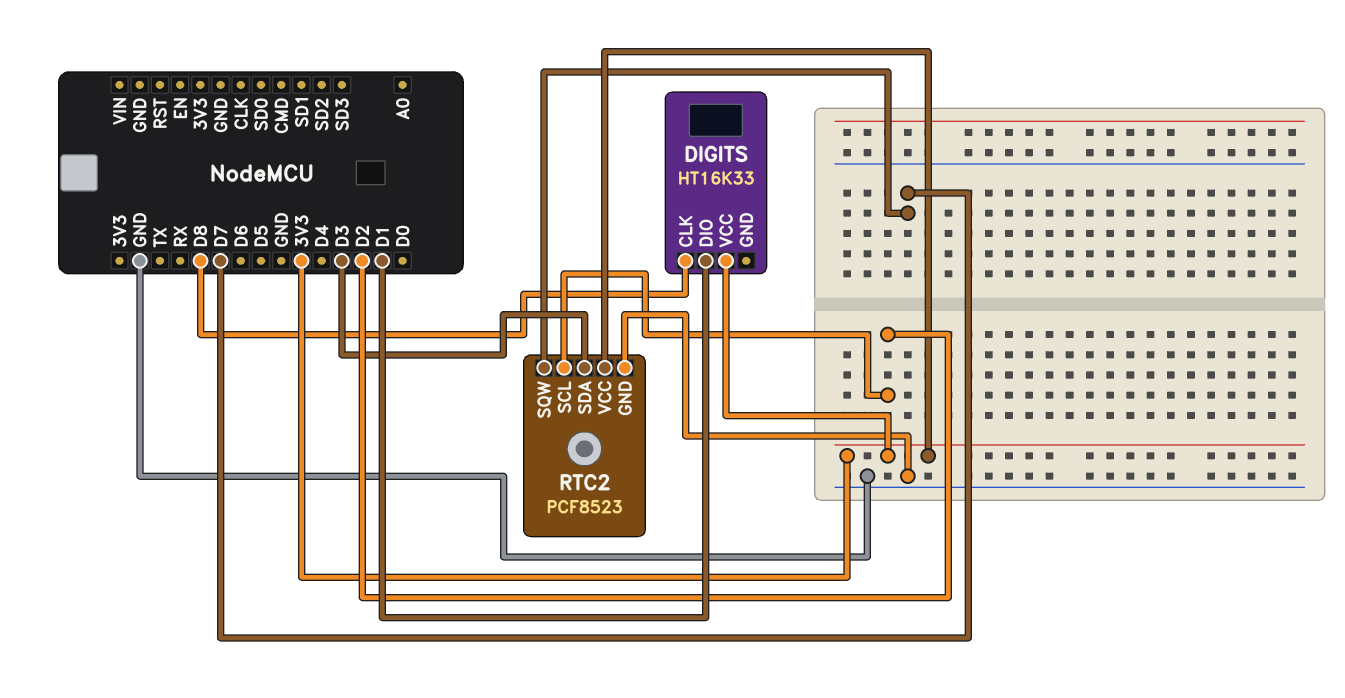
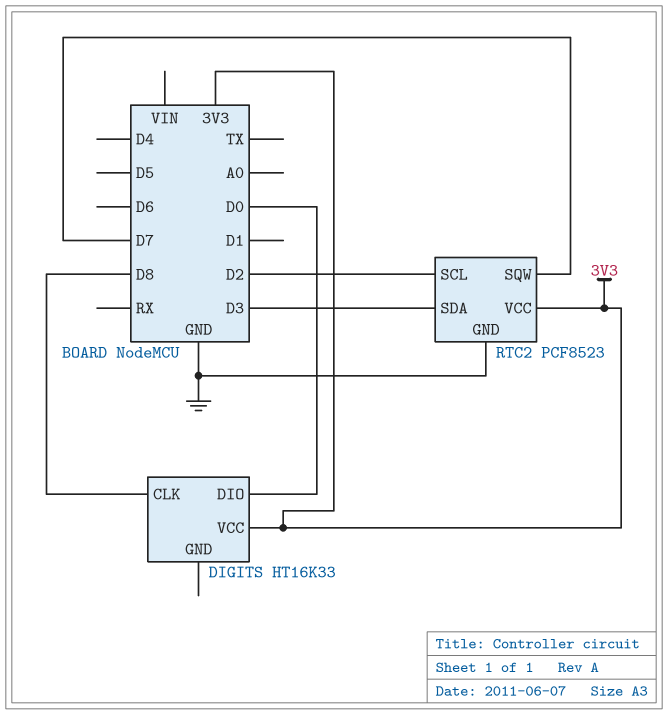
DIGITS pin DIO: D1 -> D0

